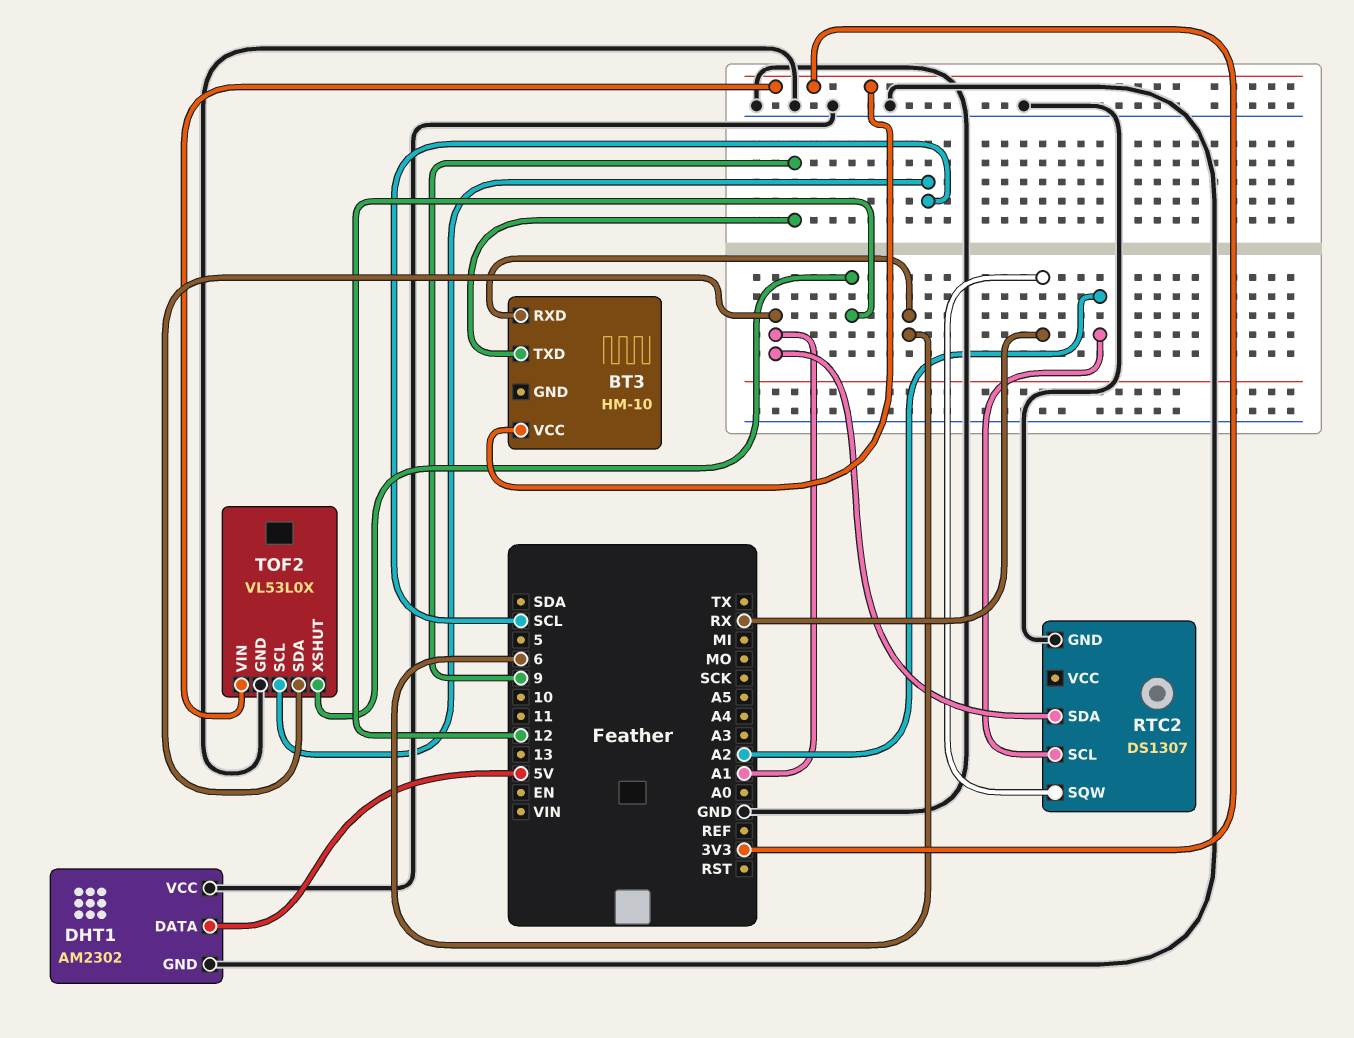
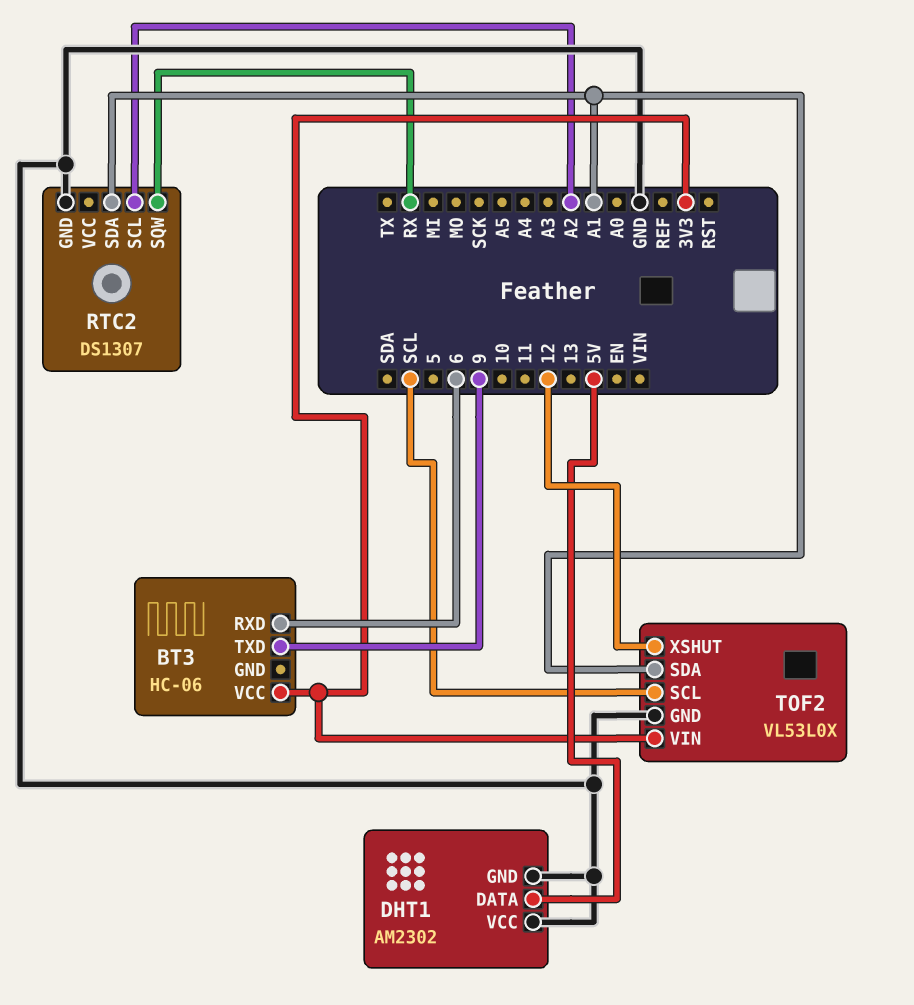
BT3: HM-10 -> HC-06

